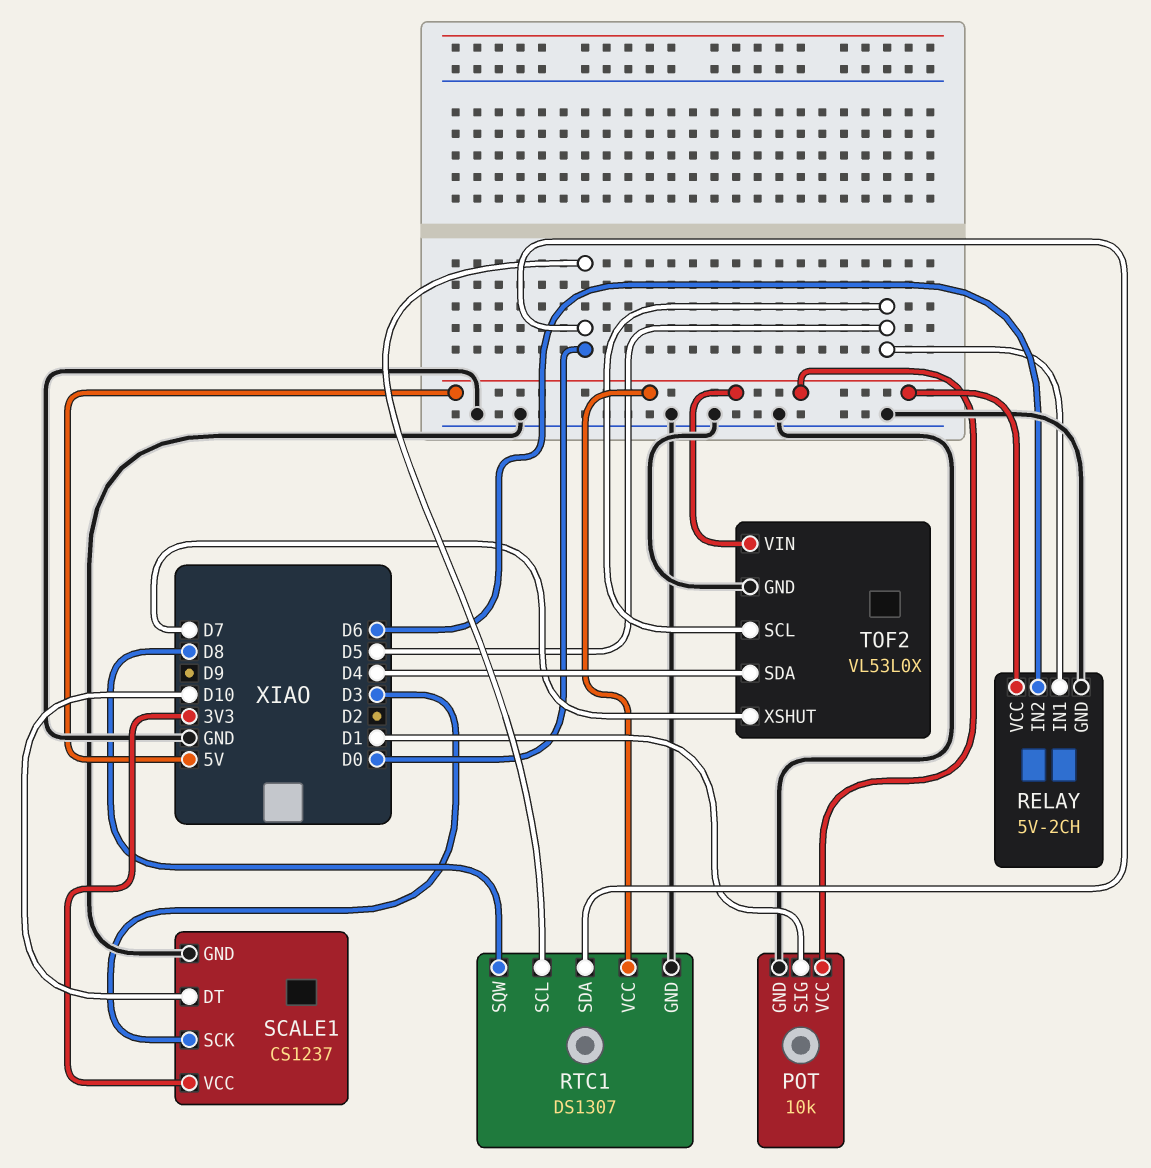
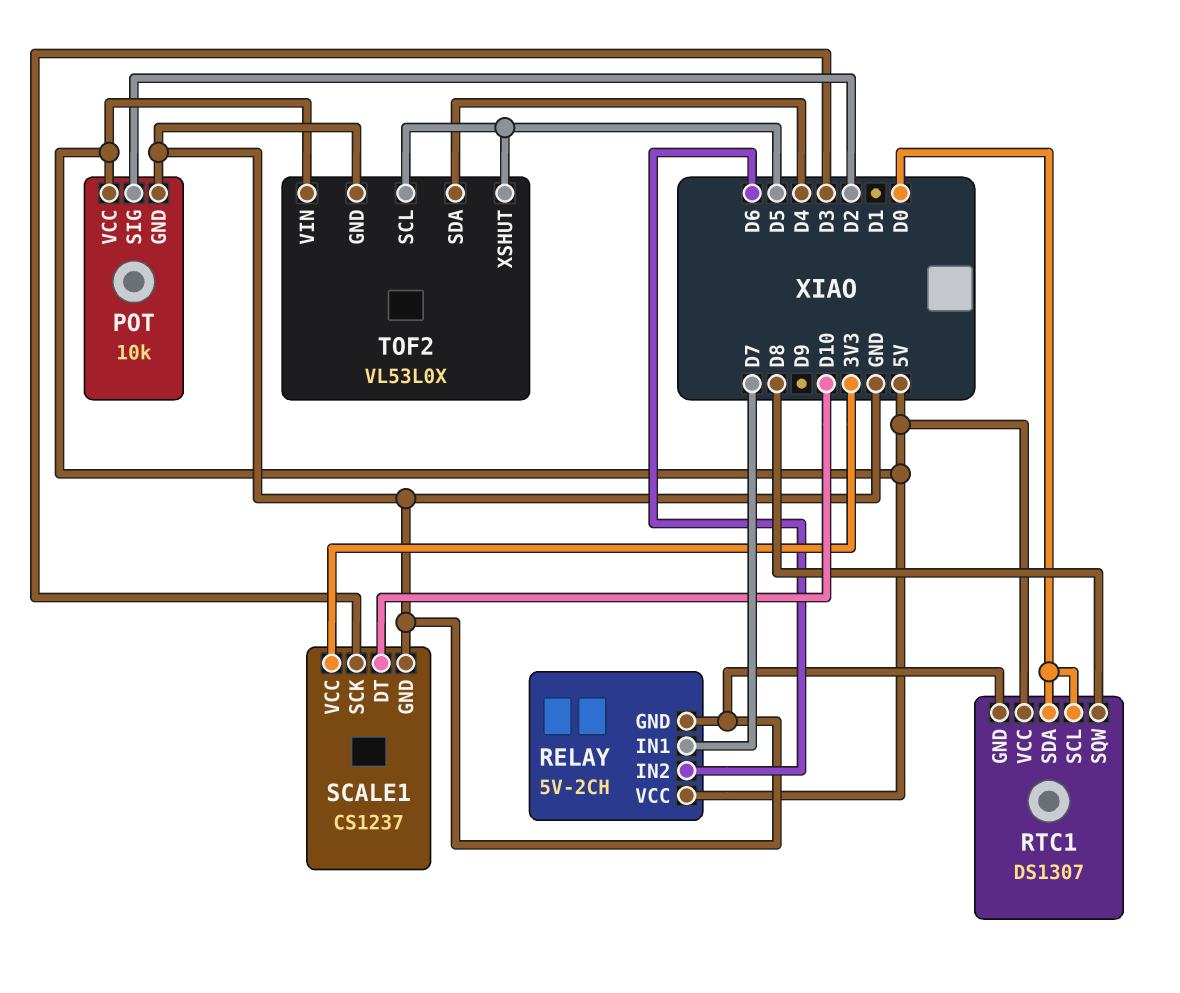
POT pin SIG: D1 -> D2
RELAY pin IN1: D5 -> D7
TOF2 pin XSHUT: D7 -> D5

